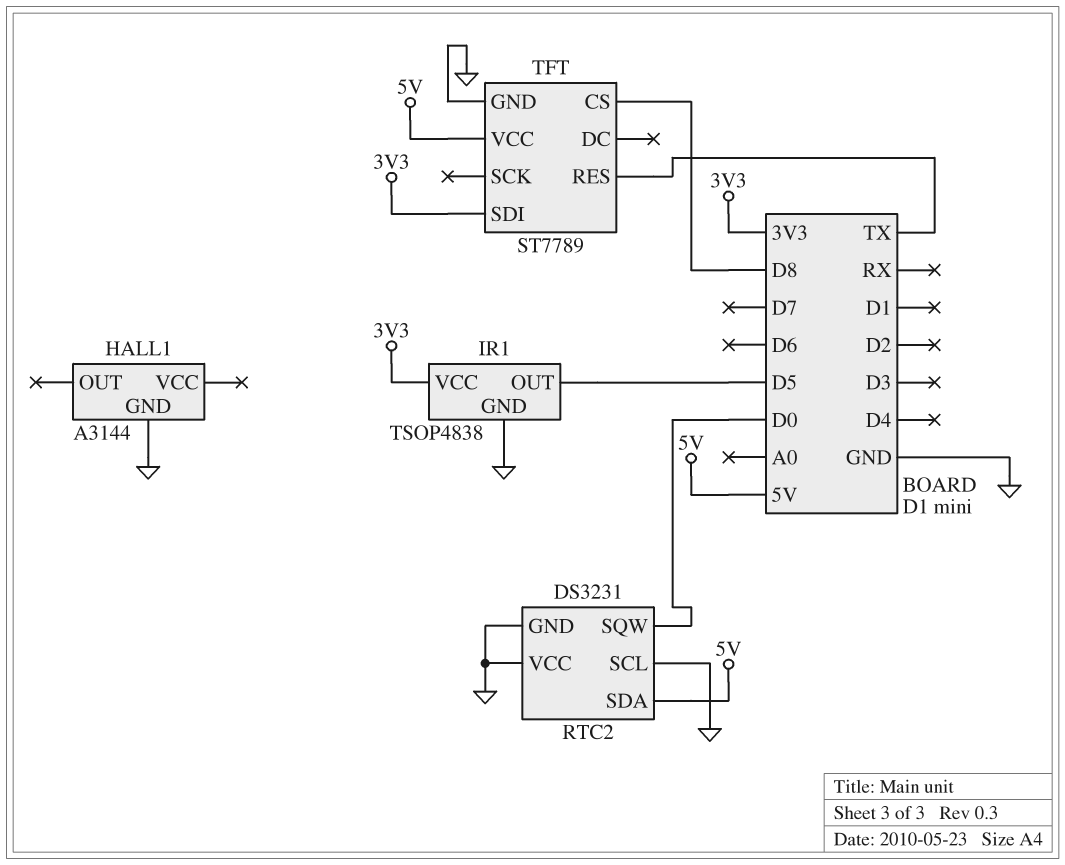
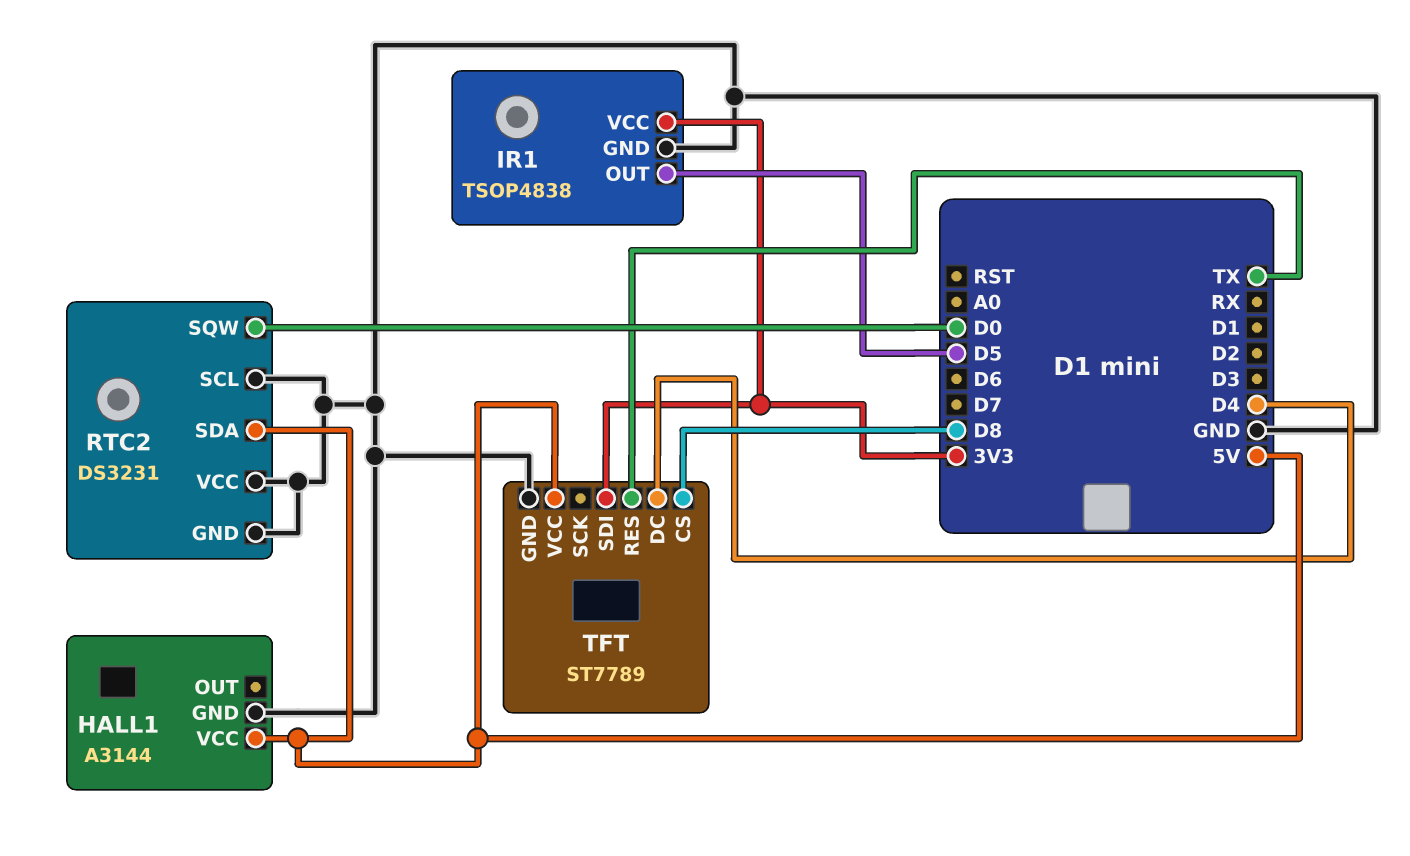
HALL1 pin VCC: none -> 5V
TFT pin DC: none -> D4

